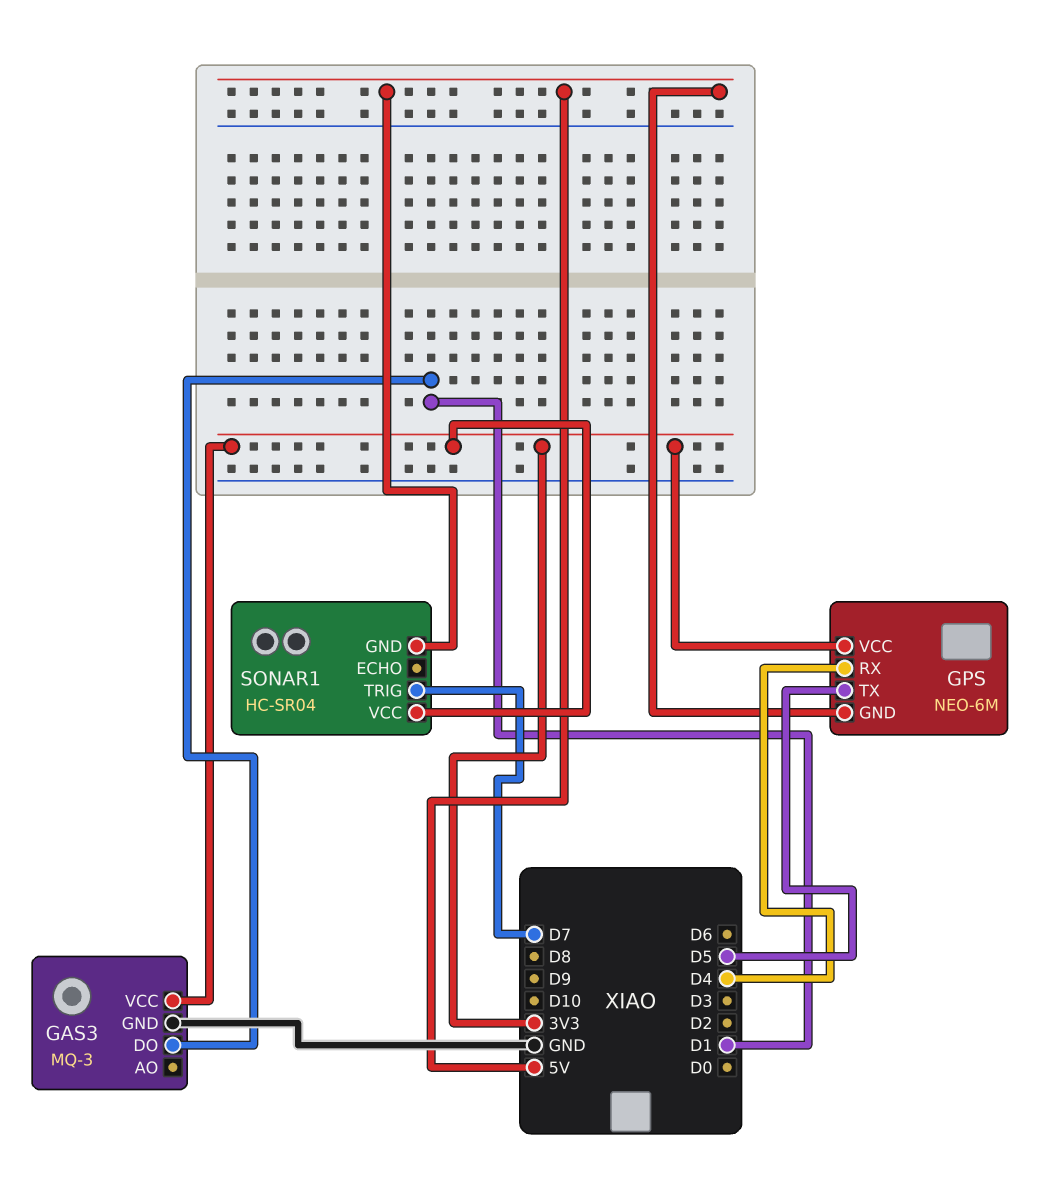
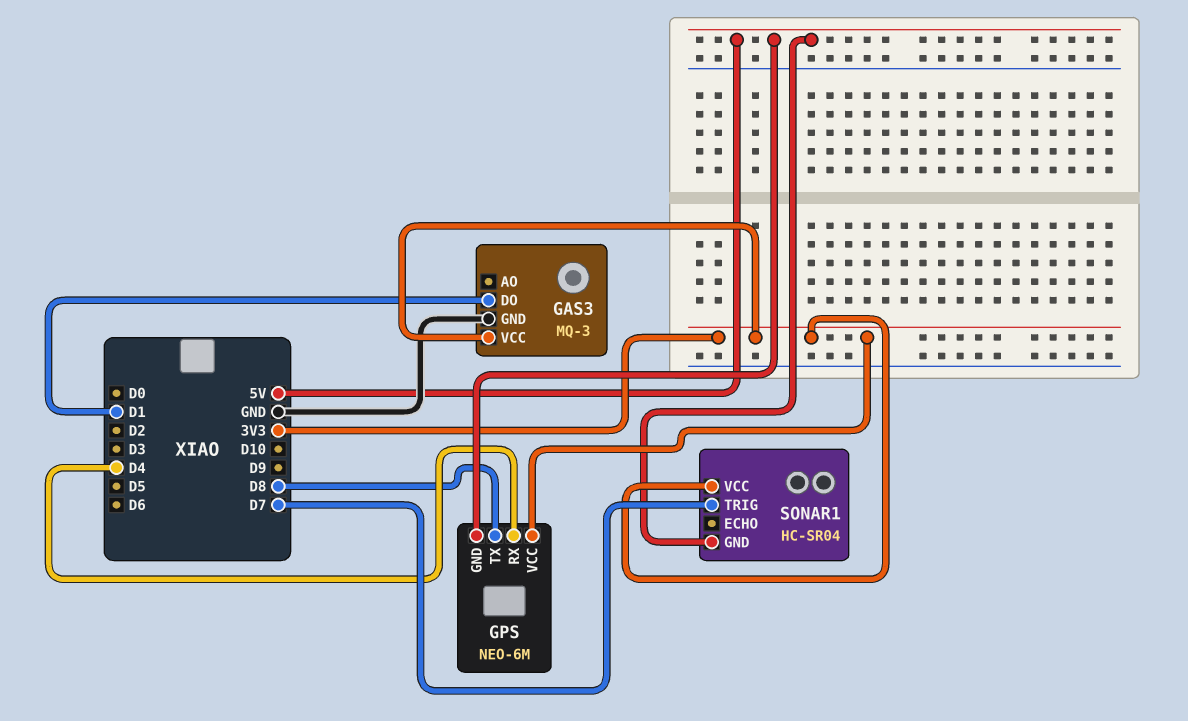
GPS pin TX: D5 -> D8

